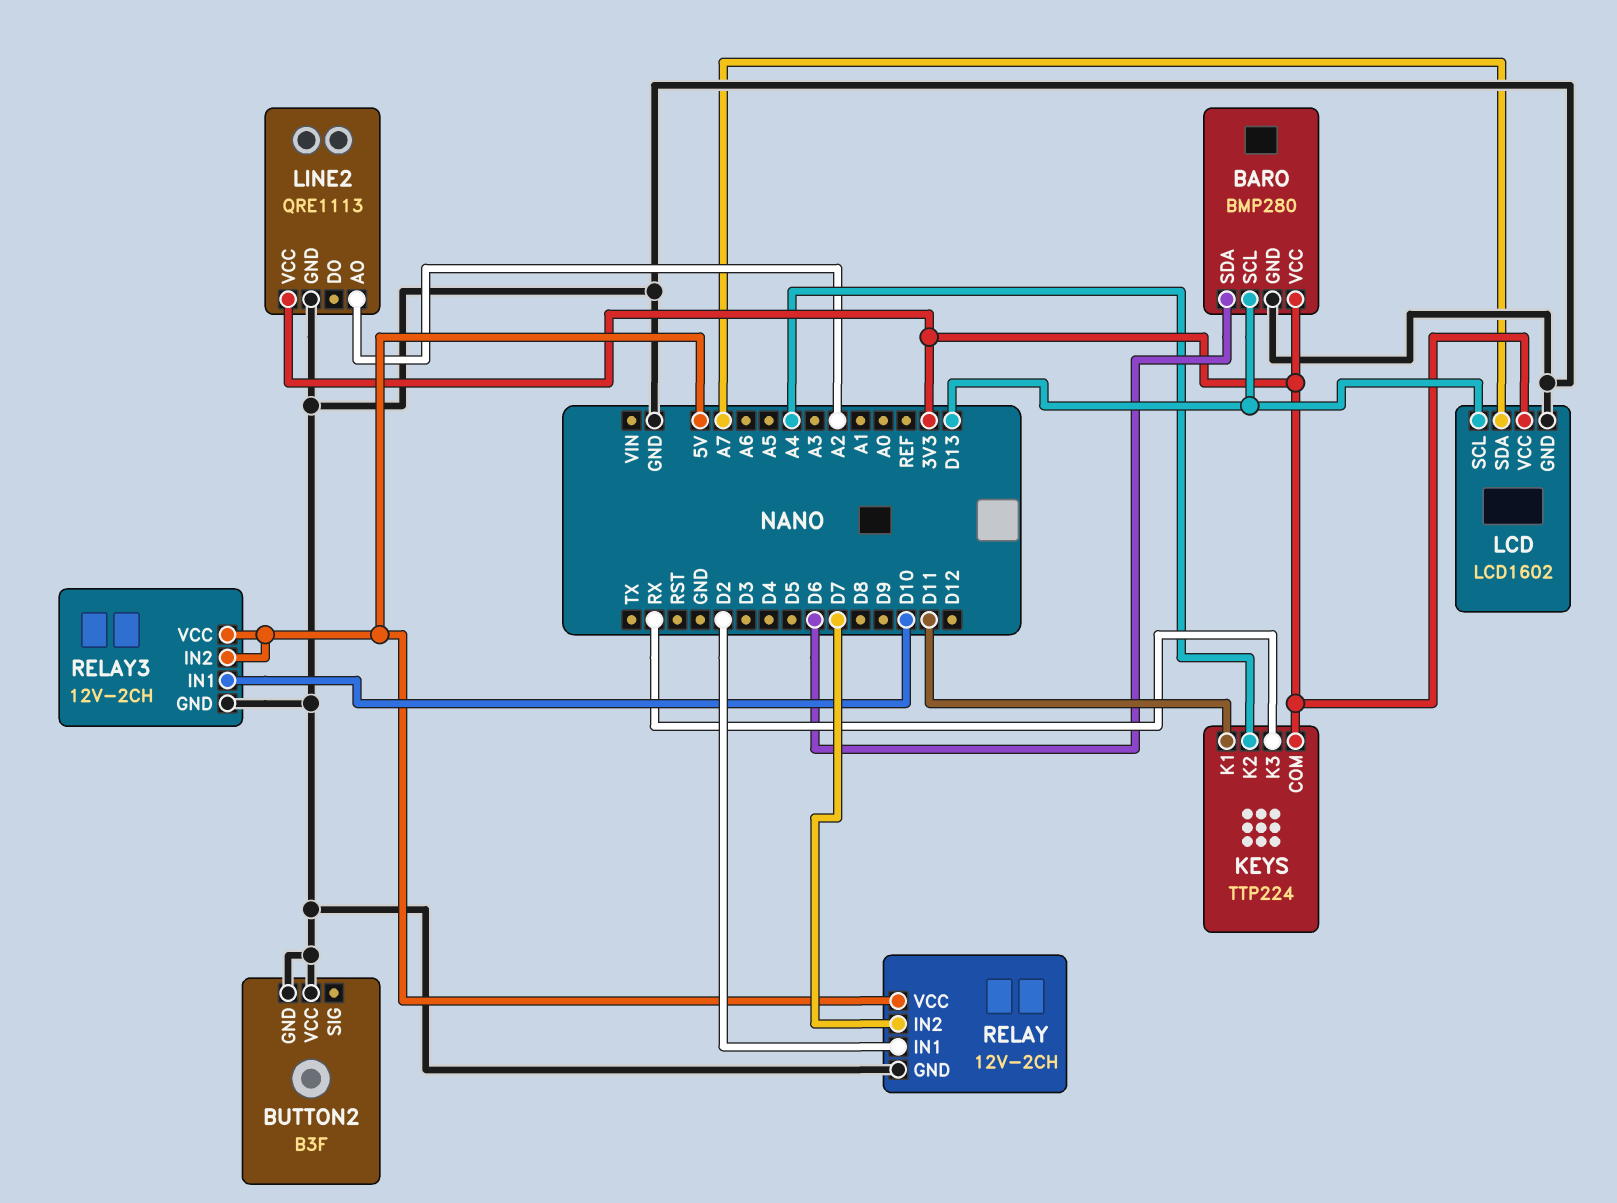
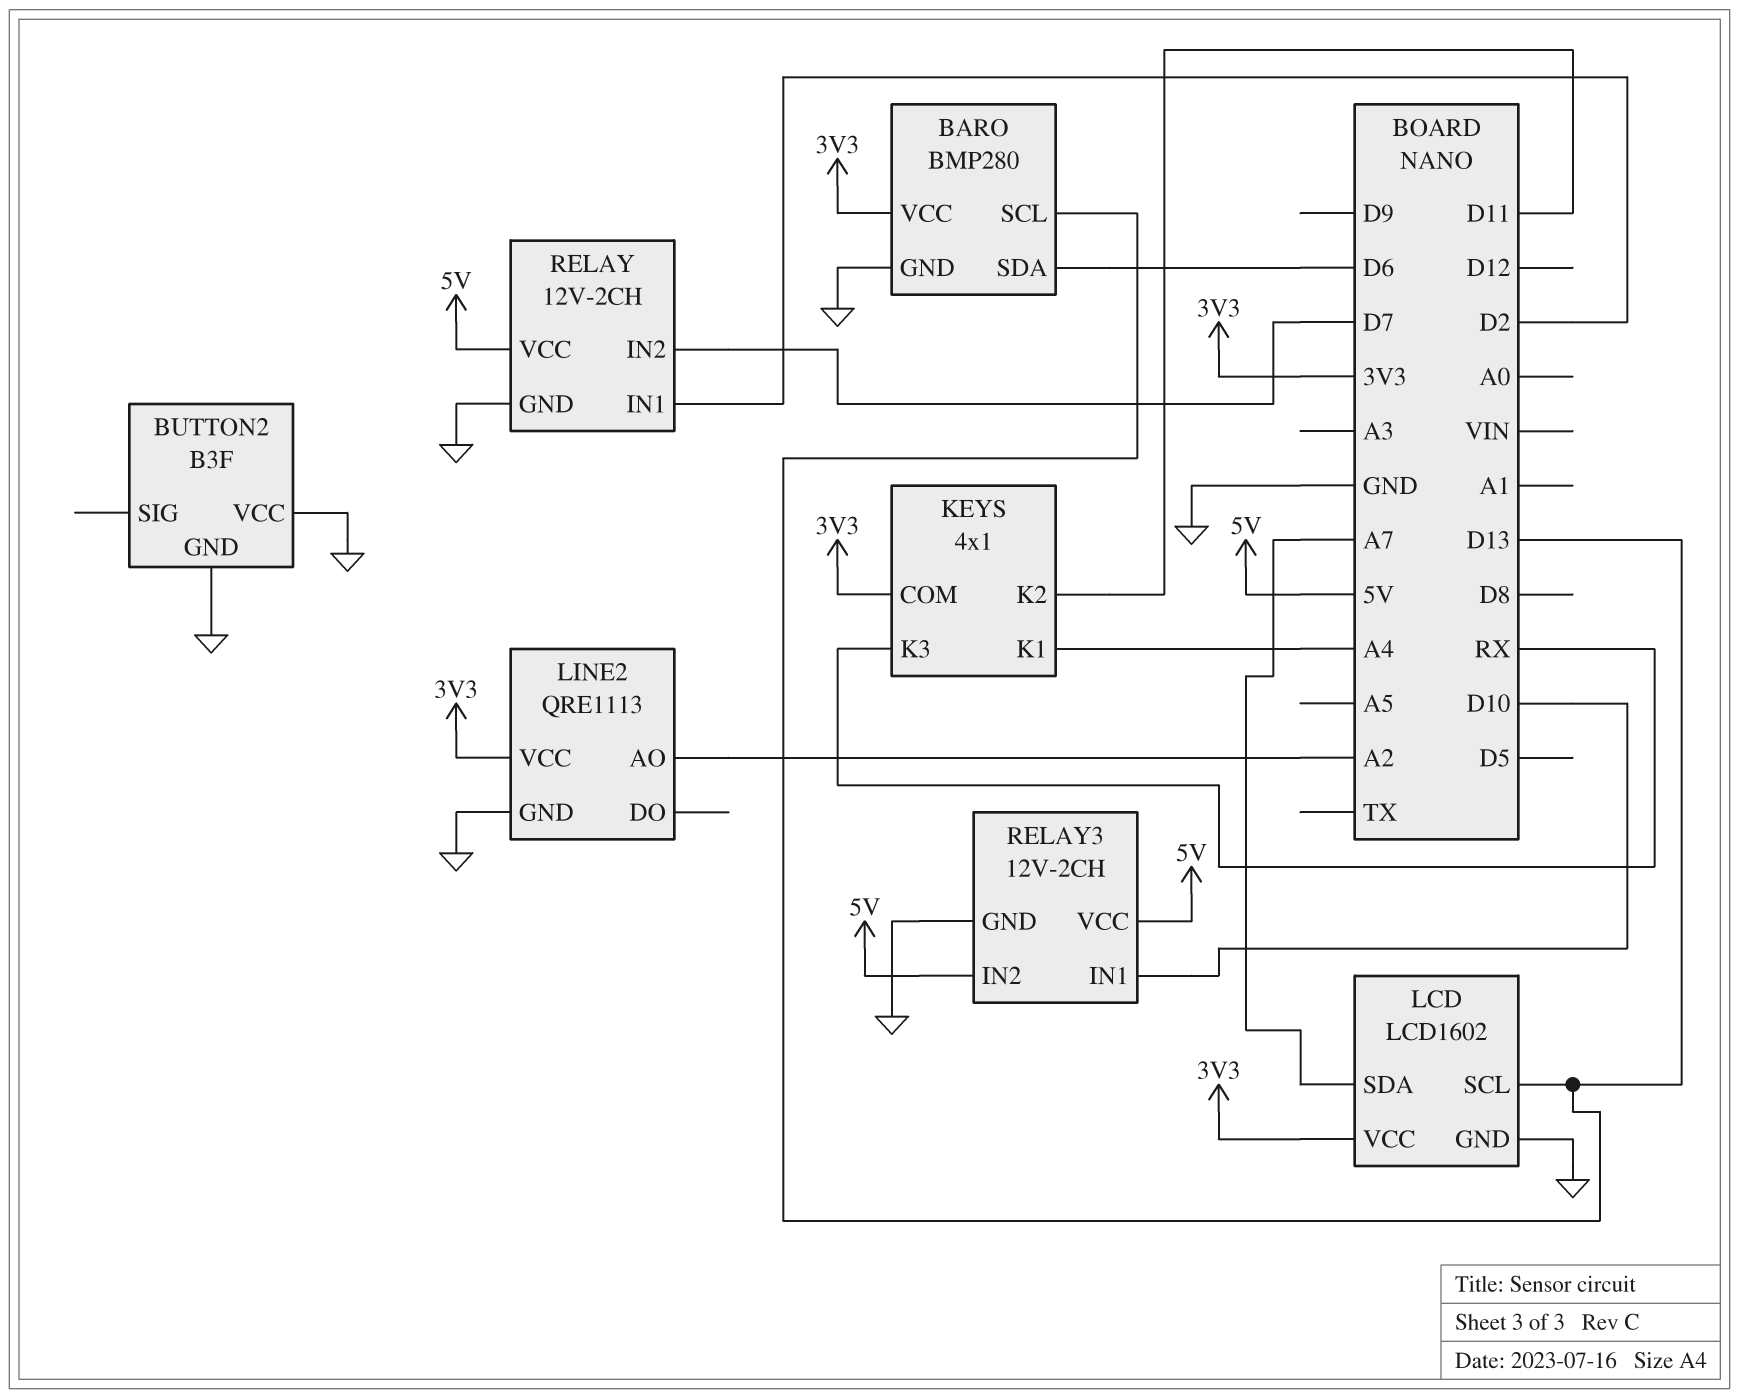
KEYS: TTP224 -> 4x1
KEYS pin K1: D11 -> A4
KEYS pin K2: A4 -> D11

